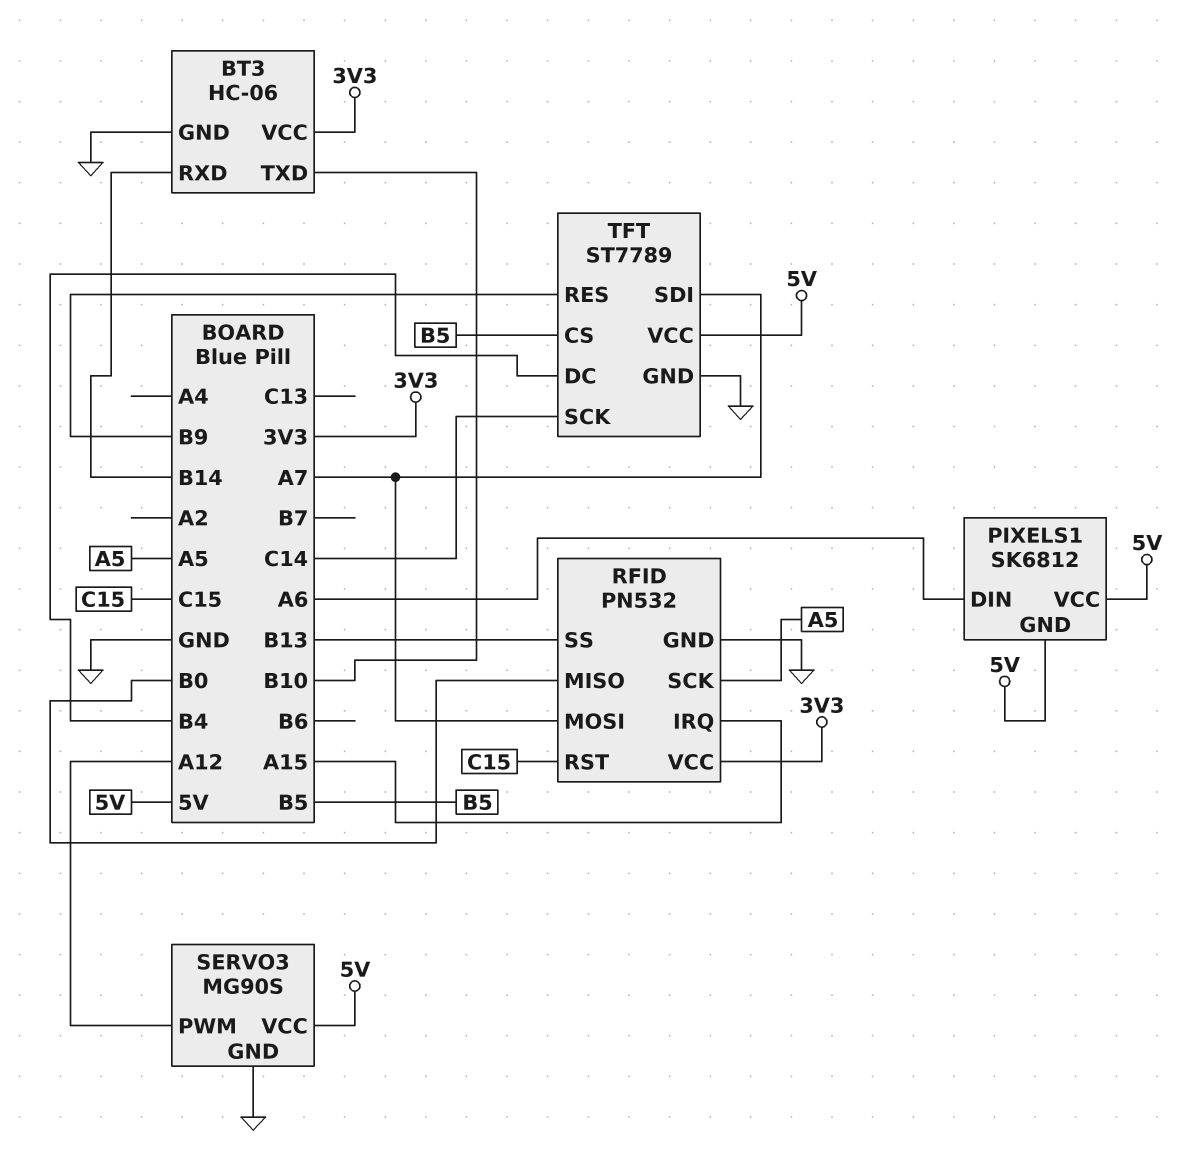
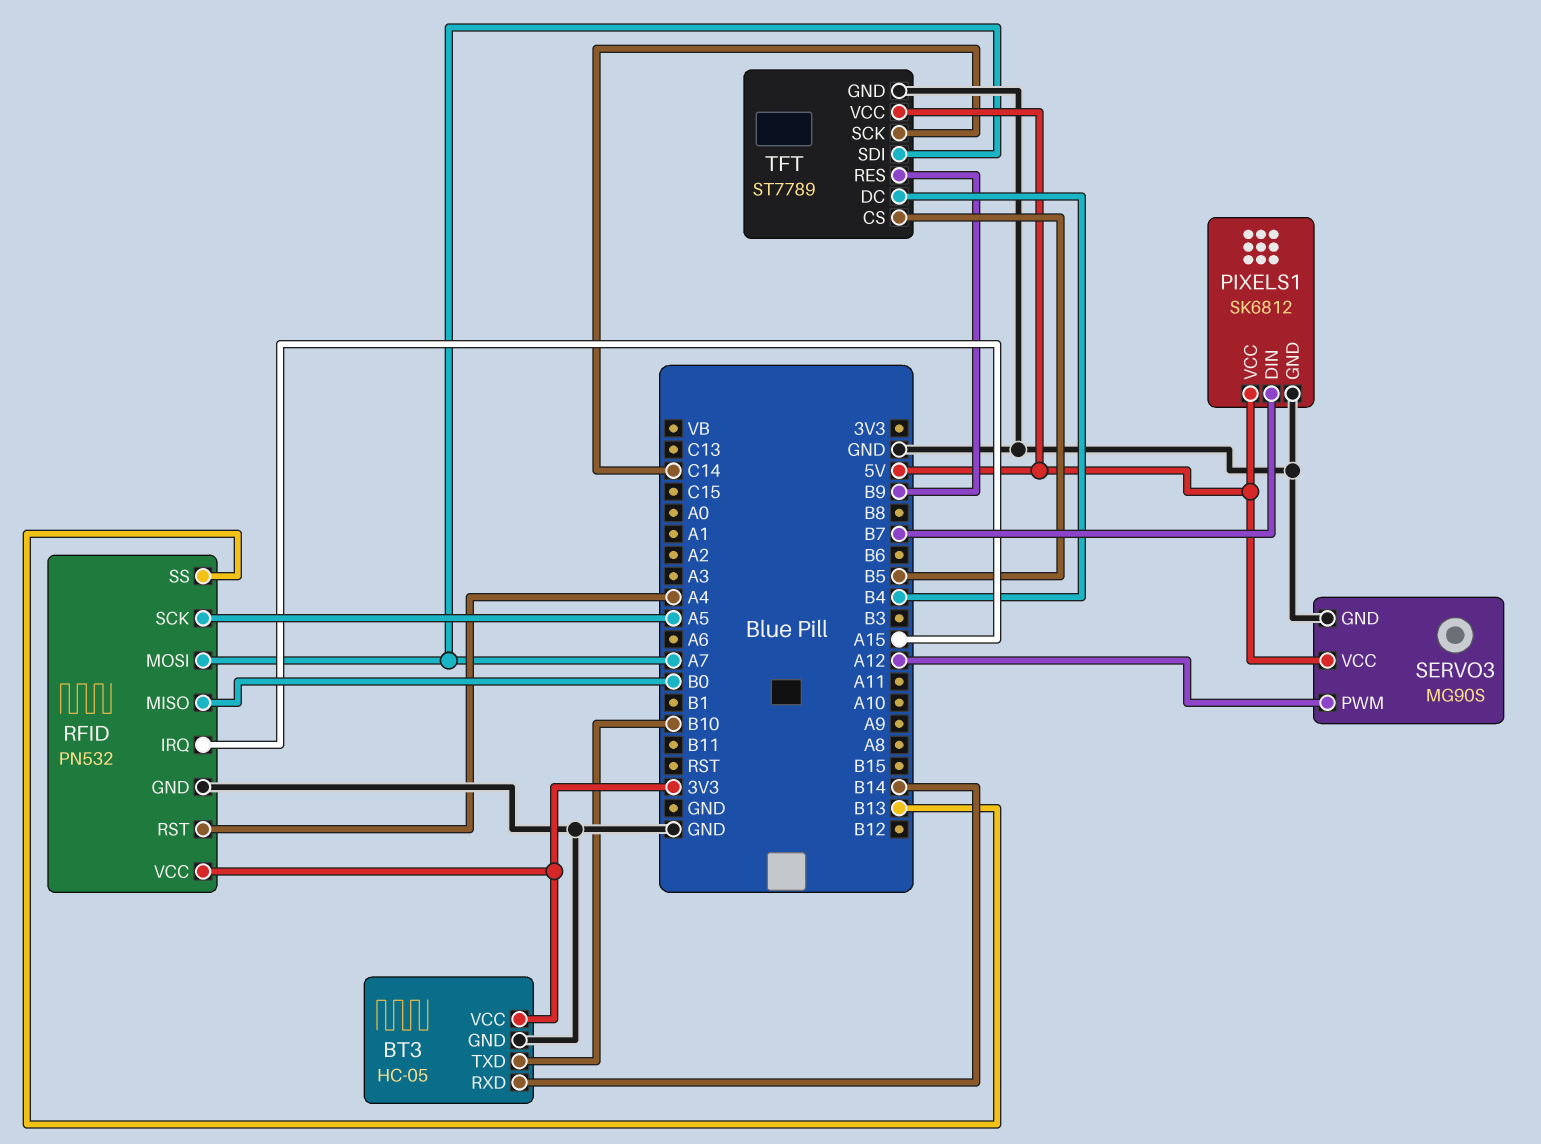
BT3: HC-06 -> HC-05
PIXELS1 pin DIN: A6 -> B7
PIXELS1 pin GND: 5V -> GND
RFID pin RST: C15 -> A4

